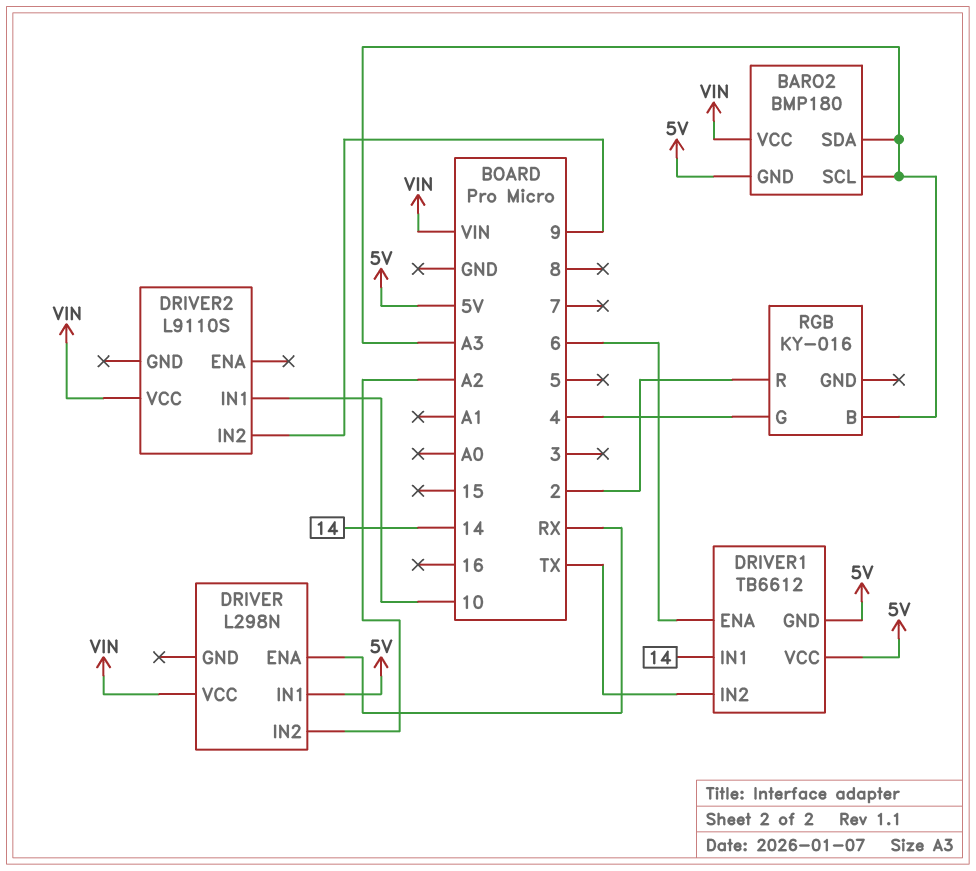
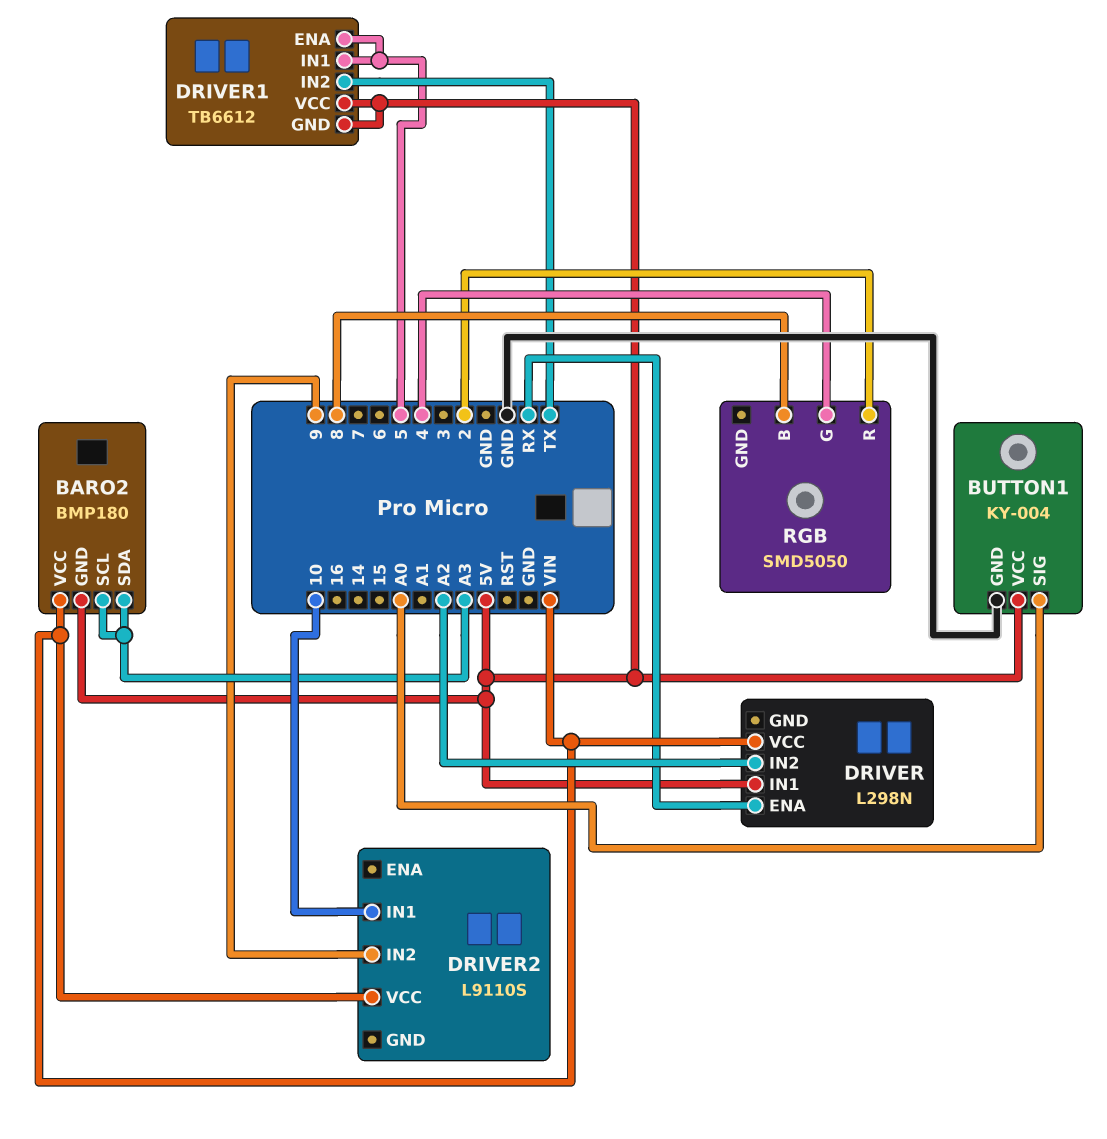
BUTTON1: none -> KY-004
BUTTON1 pin GND: none -> GND
BUTTON1 pin SIG: none -> A0
BUTTON1 pin VCC: none -> 5V
DRIVER1 pin ENA: 6 -> 5
DRIVER1 pin IN1: 14 -> 5
RGB: KY-016 -> SMD5050
RGB pin B: A3 -> 8

